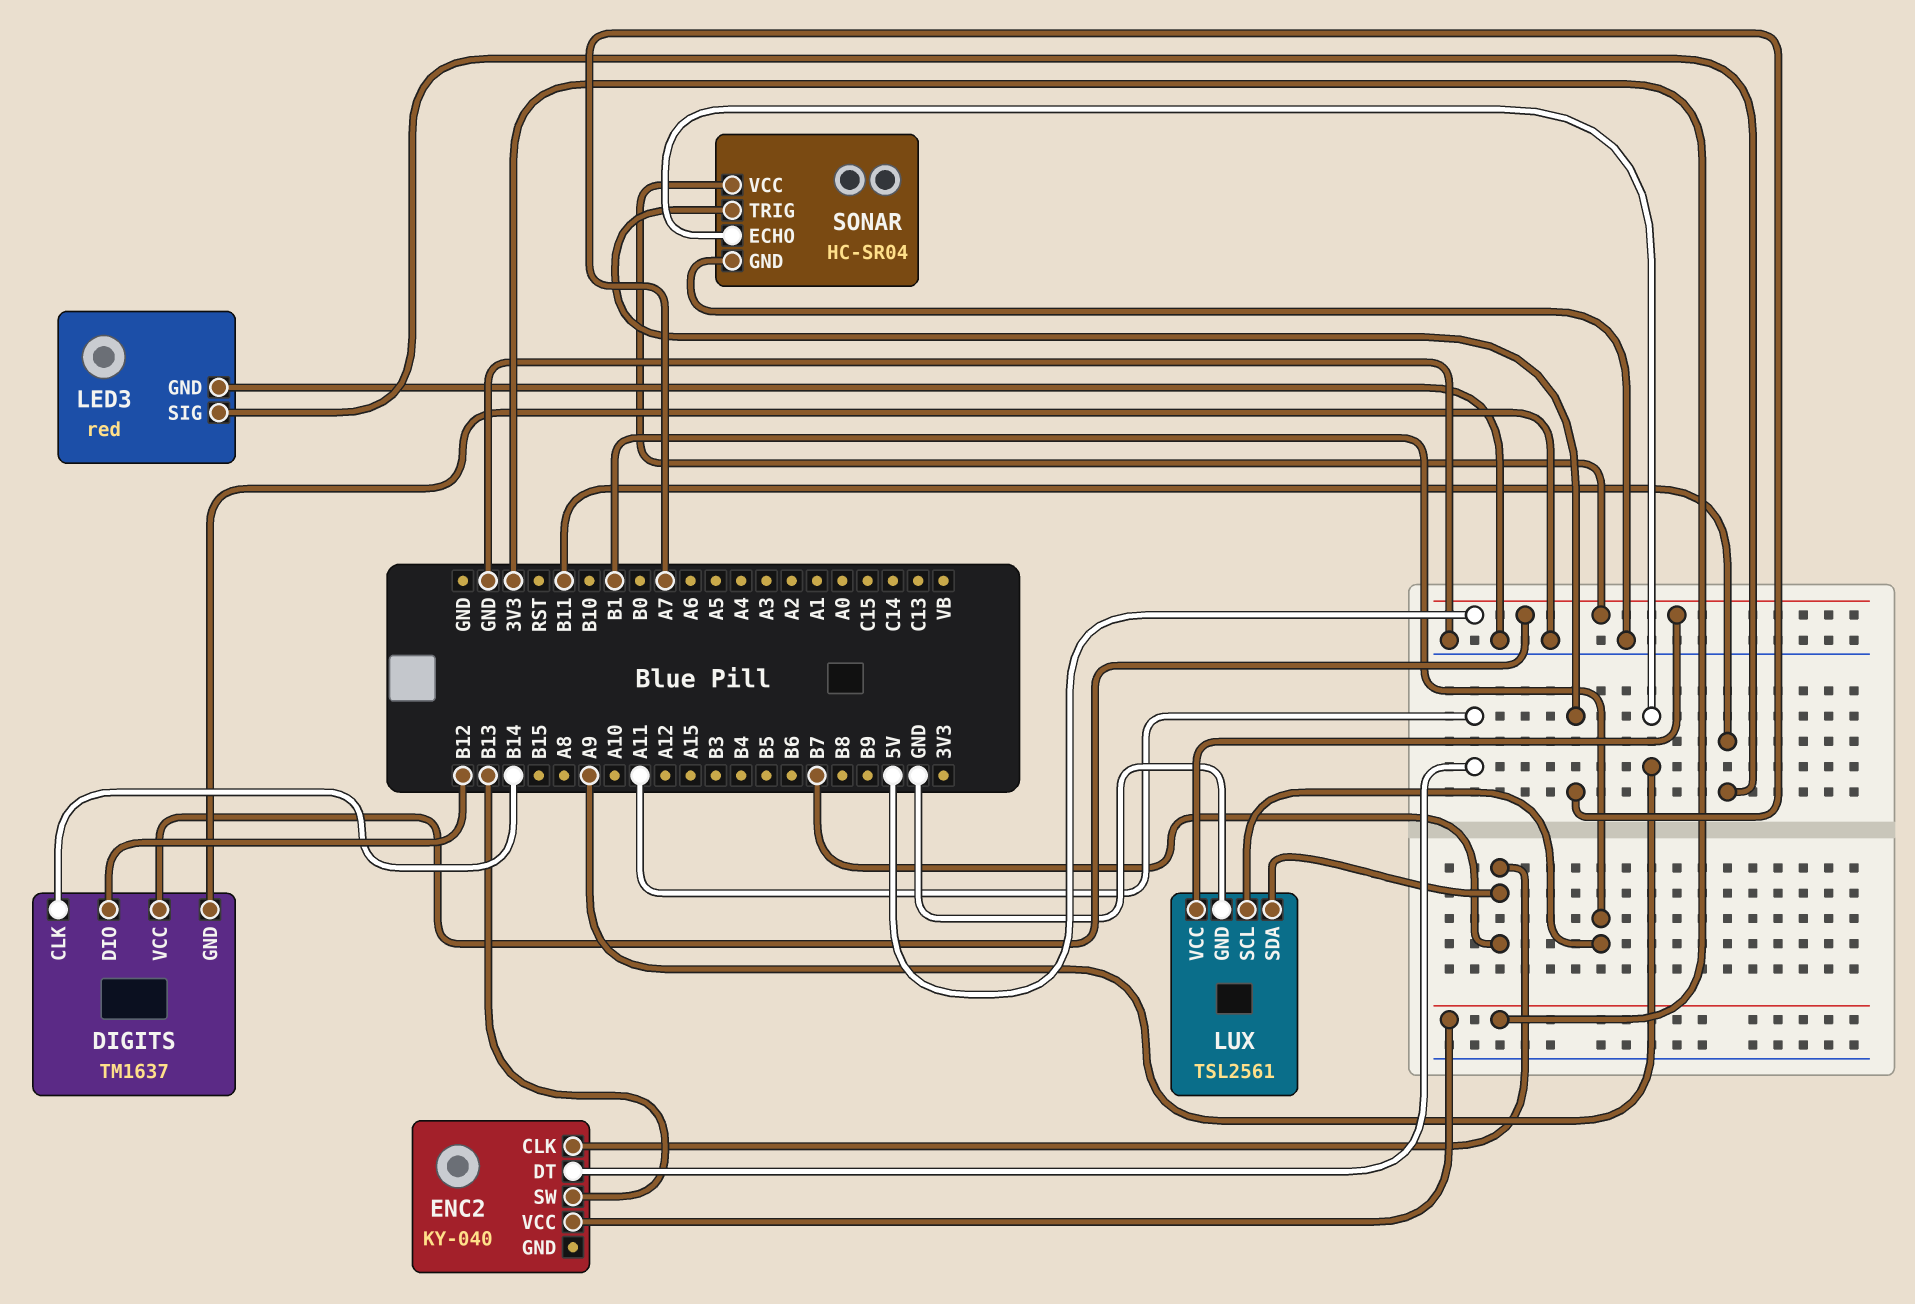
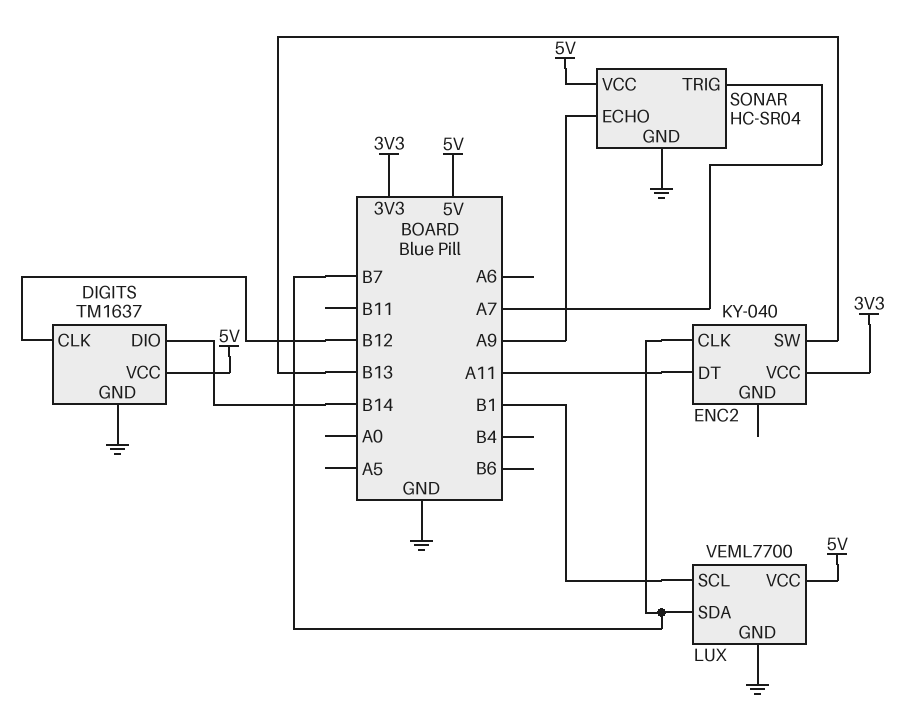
DIGITS pin CLK: B14 -> B12
DIGITS pin DIO: B12 -> B14
LED3: red -> none
LED3 pin GND: GND -> none
LED3 pin SIG: B11 -> none
LUX: TSL2561 -> VEML7700

